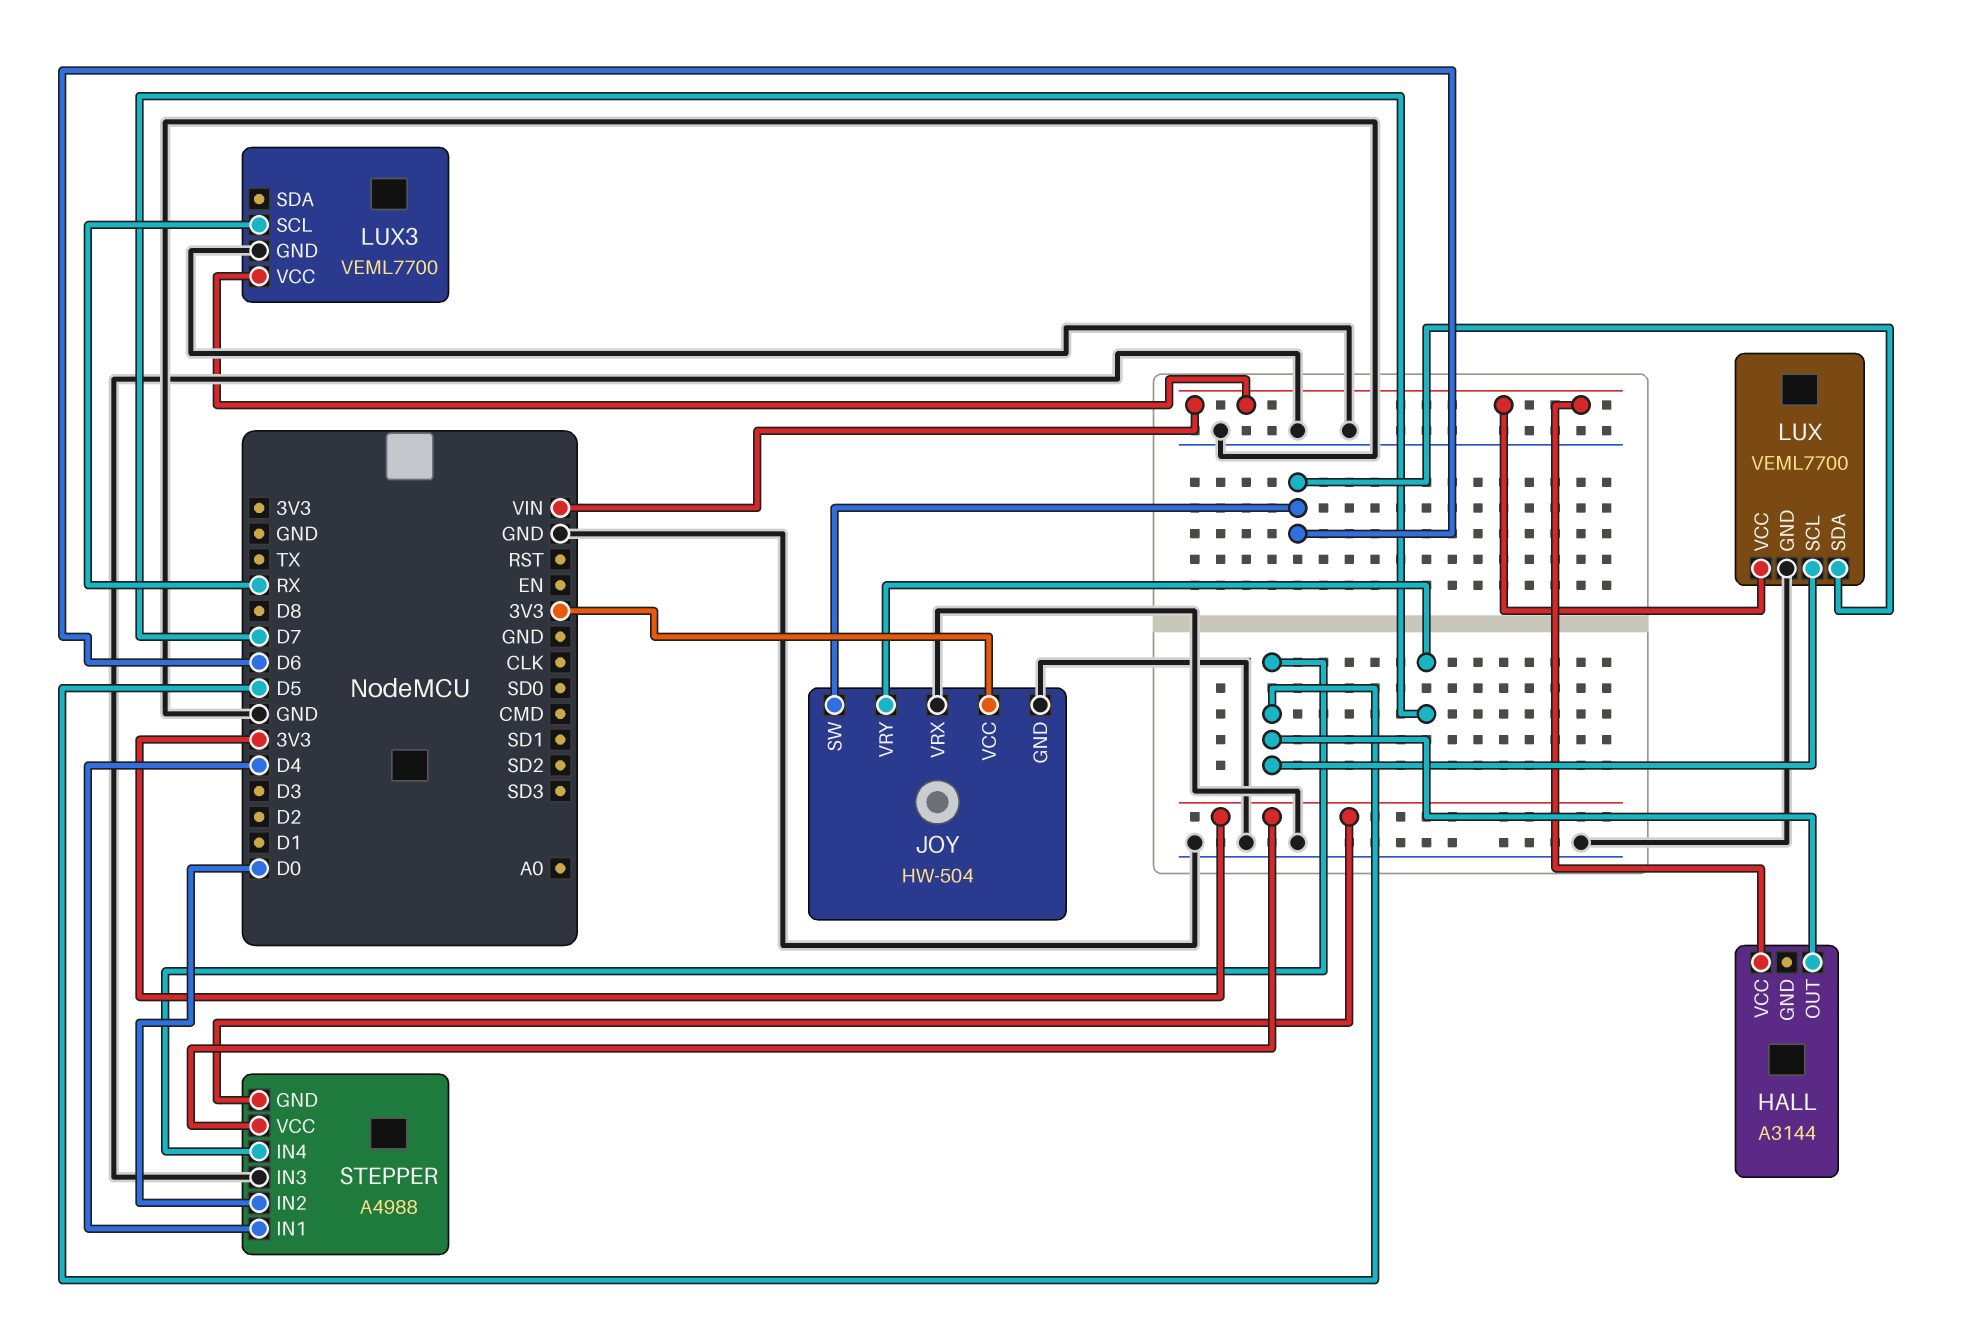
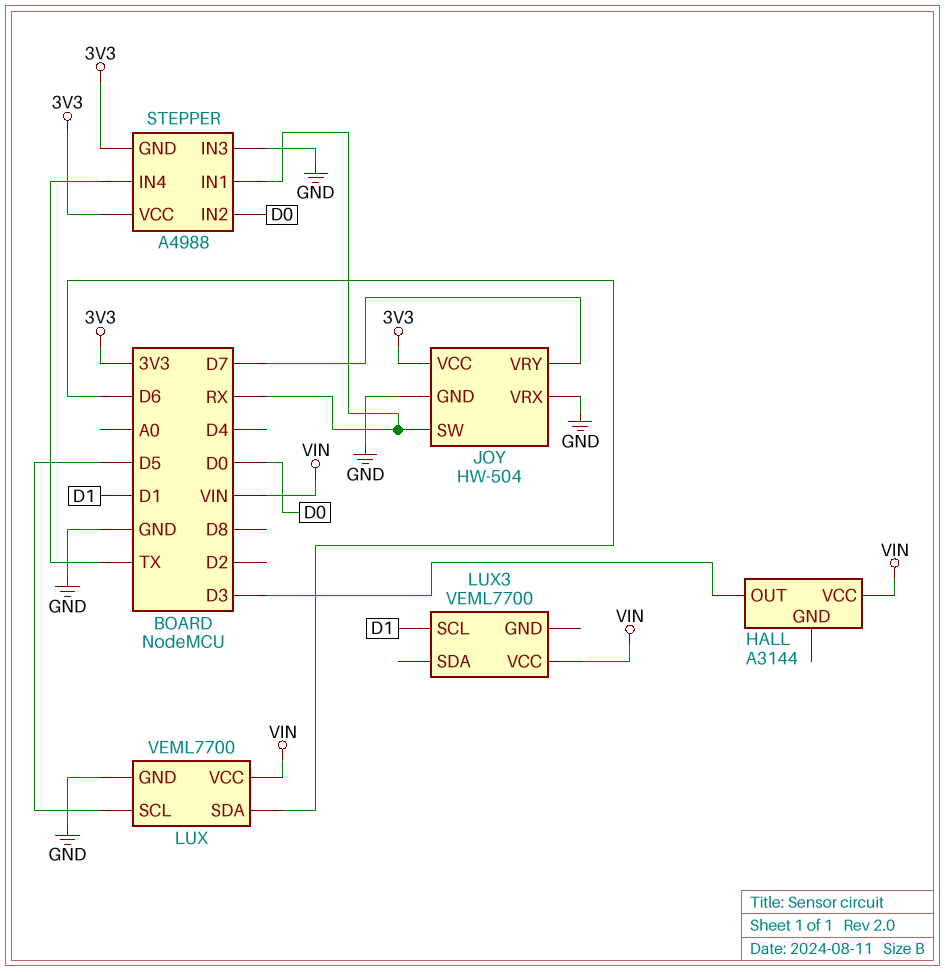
HALL pin OUT: D5 -> D3
JOY pin SW: D6 -> RX
LUX3 pin GND: GND -> none
LUX3 pin SCL: RX -> D1
STEPPER pin IN1: D4 -> RX
STEPPER pin IN4: D5 -> TX

